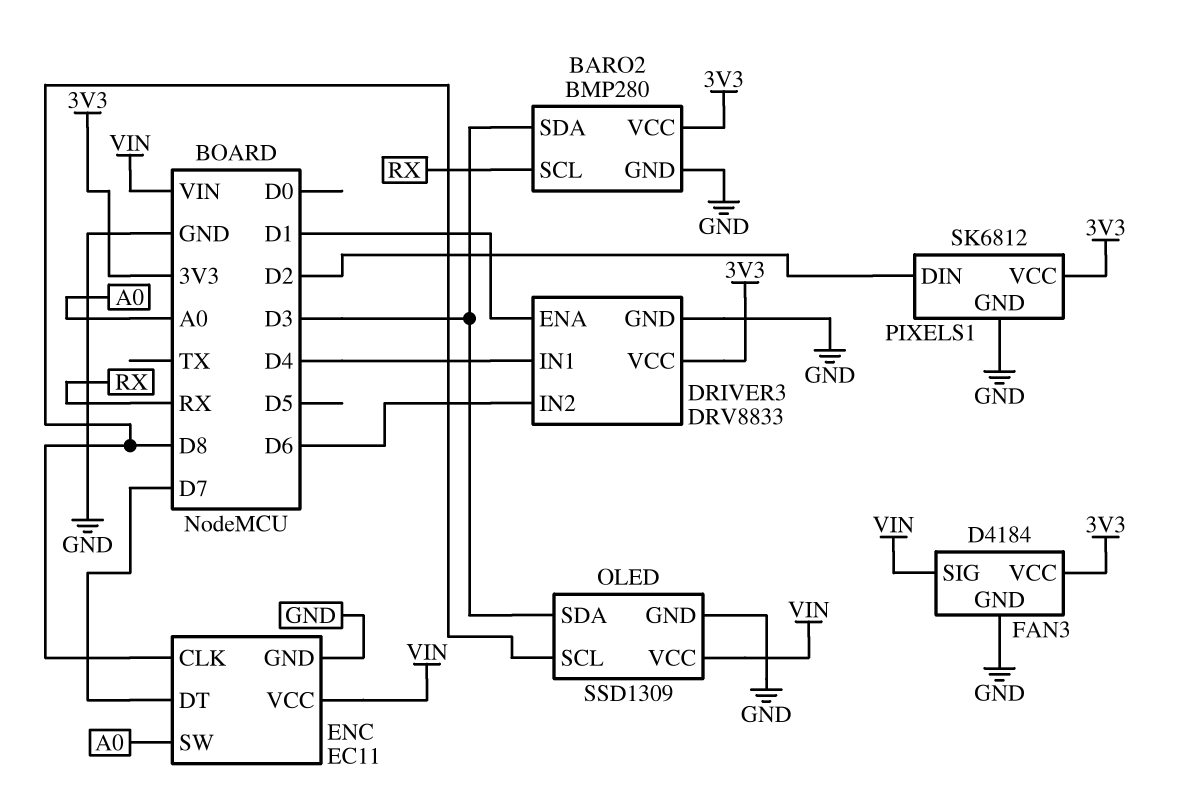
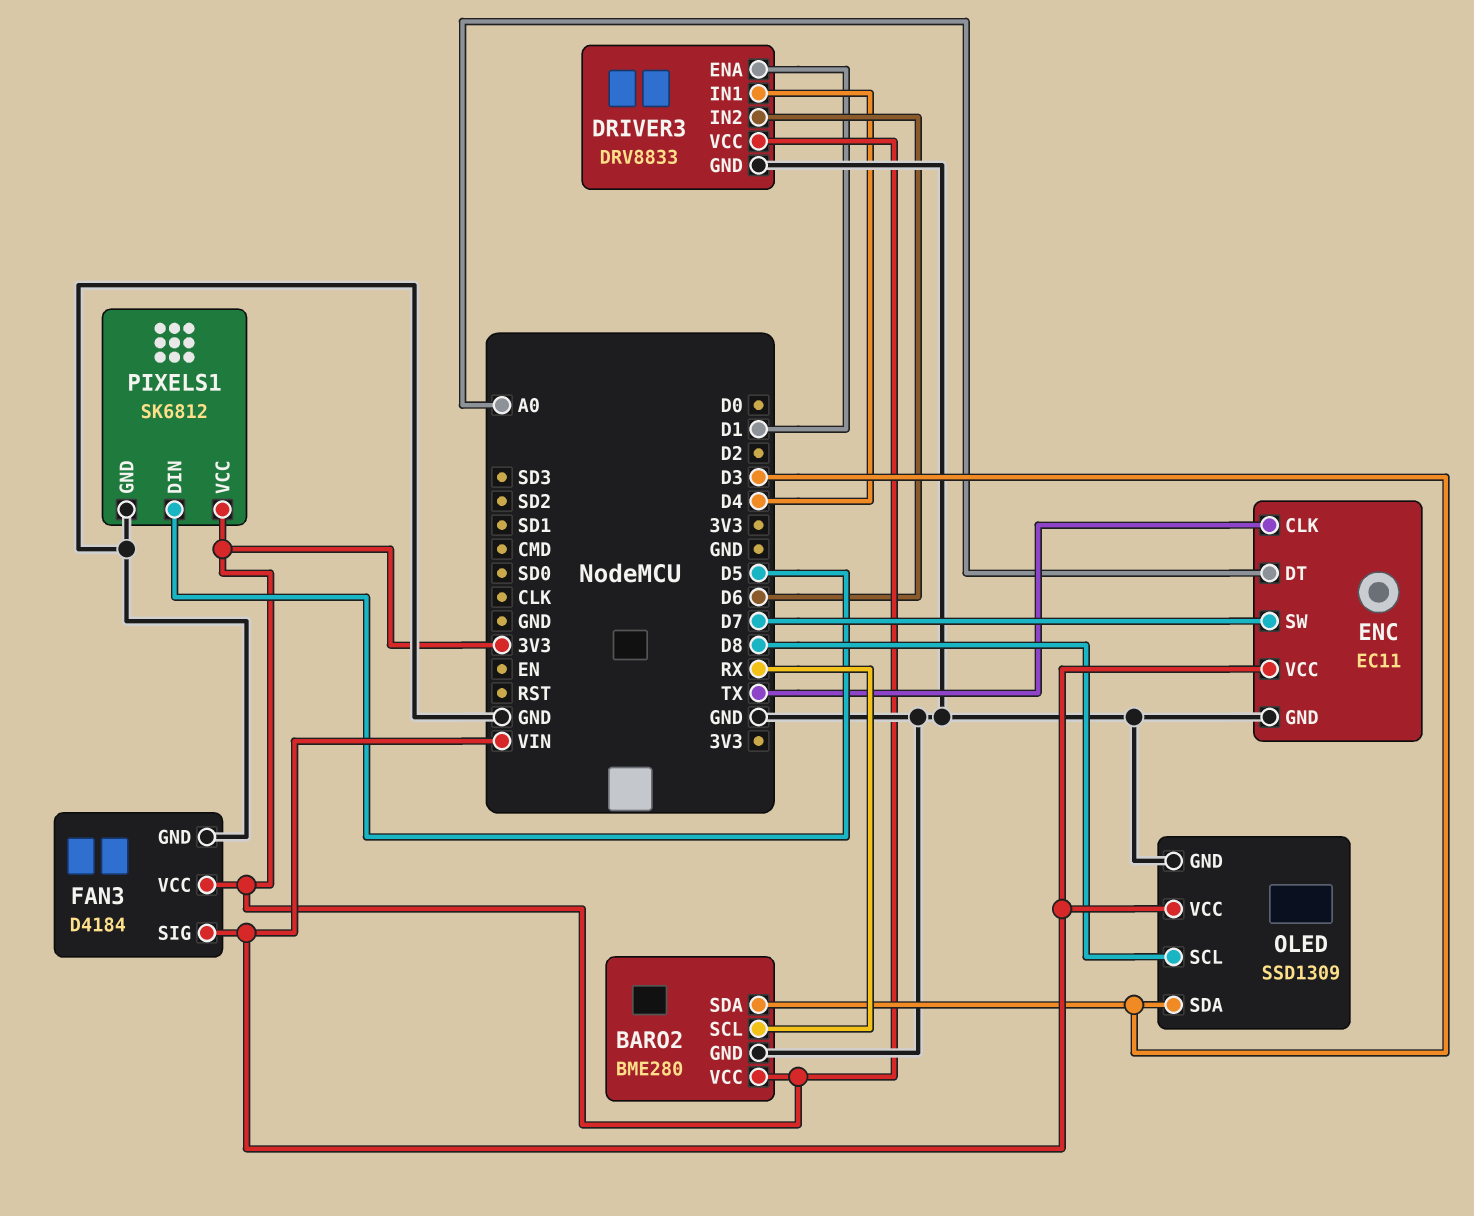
BARO2: BMP280 -> BME280
ENC pin CLK: D8 -> TX
ENC pin DT: D7 -> A0
ENC pin SW: A0 -> D7
PIXELS1 pin DIN: D2 -> D5

